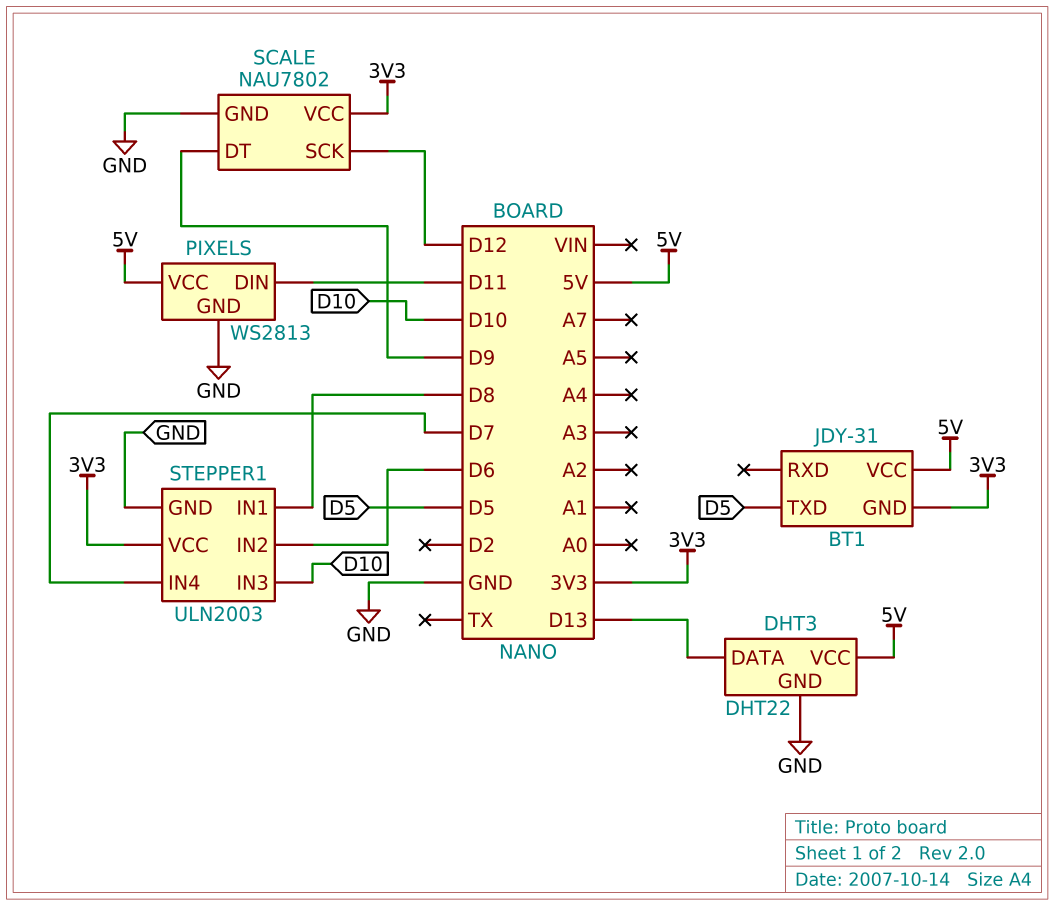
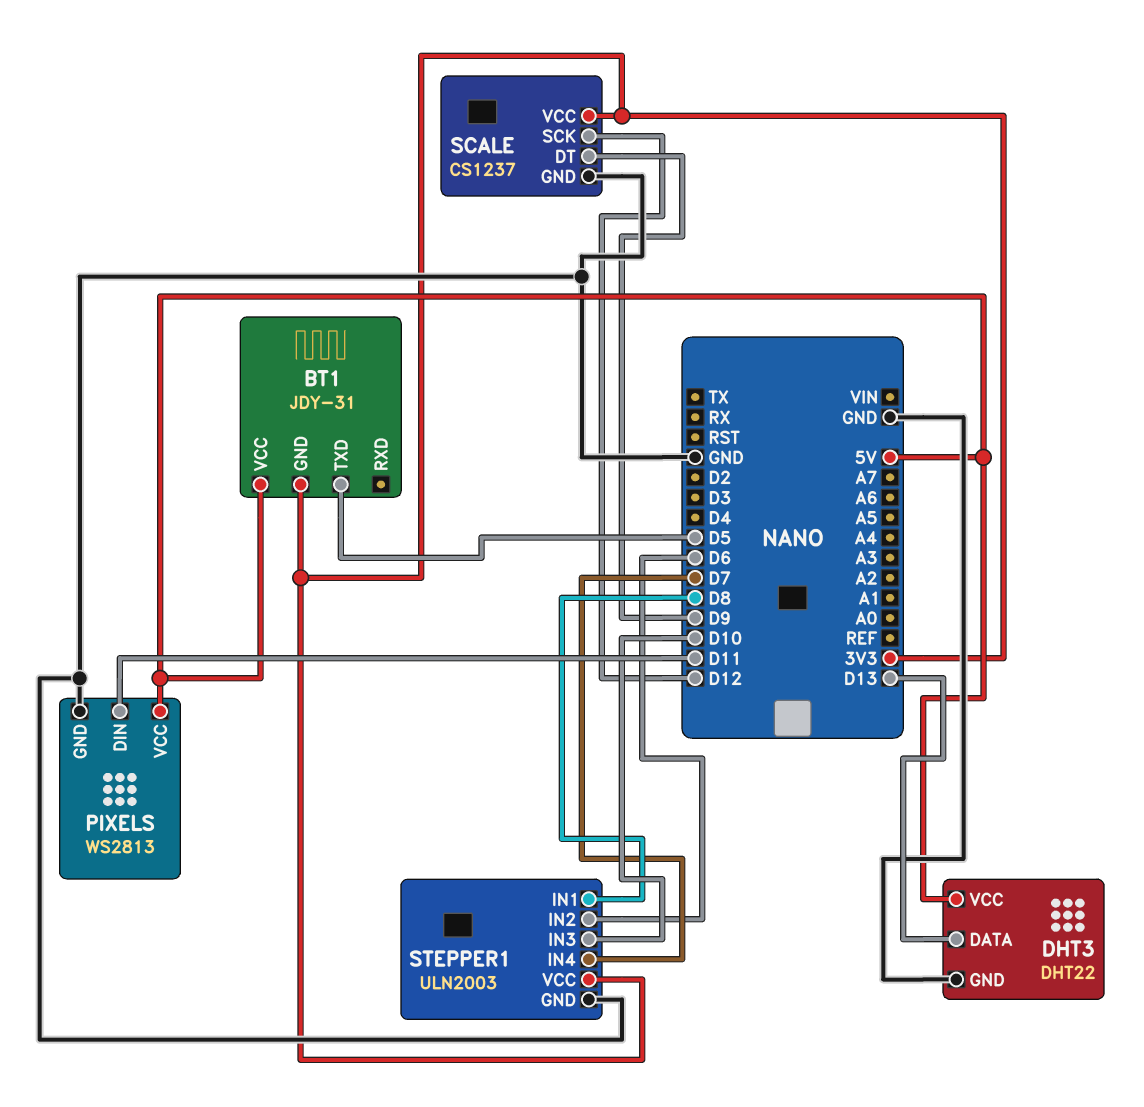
SCALE: NAU7802 -> CS1237

